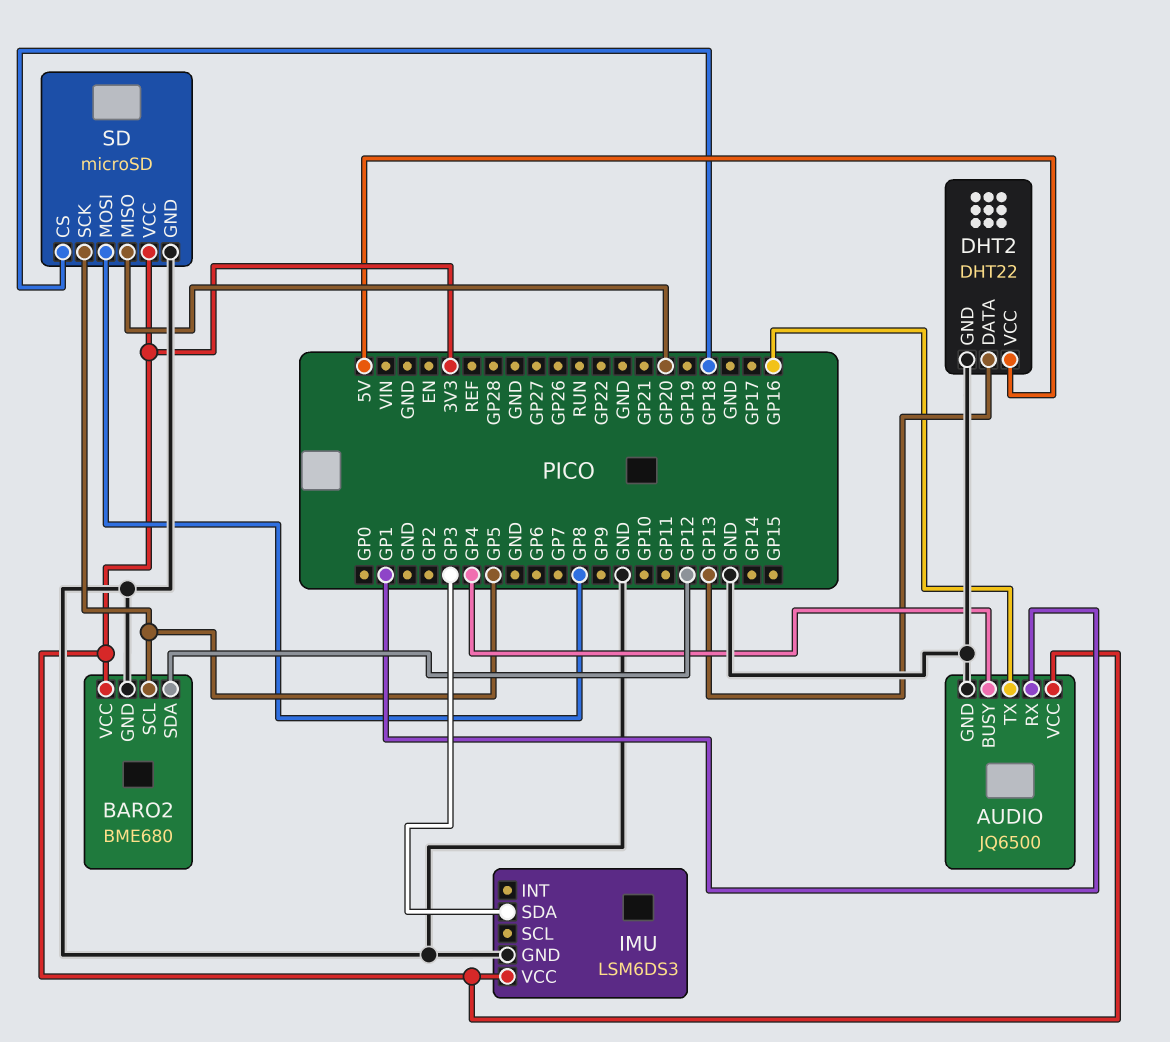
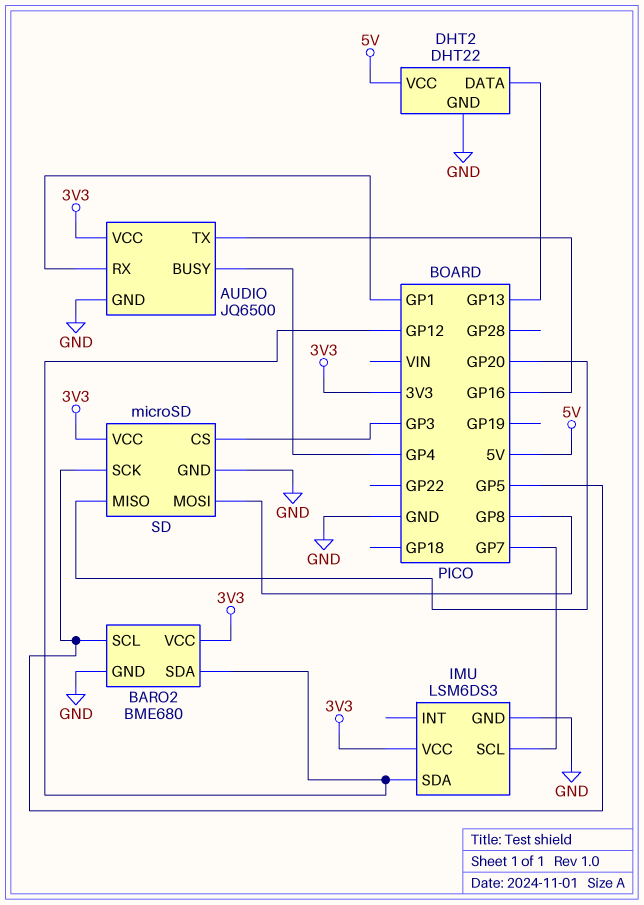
IMU pin SCL: none -> GP7
IMU pin SDA: GP3 -> GP12
SD pin CS: GP18 -> GP3

